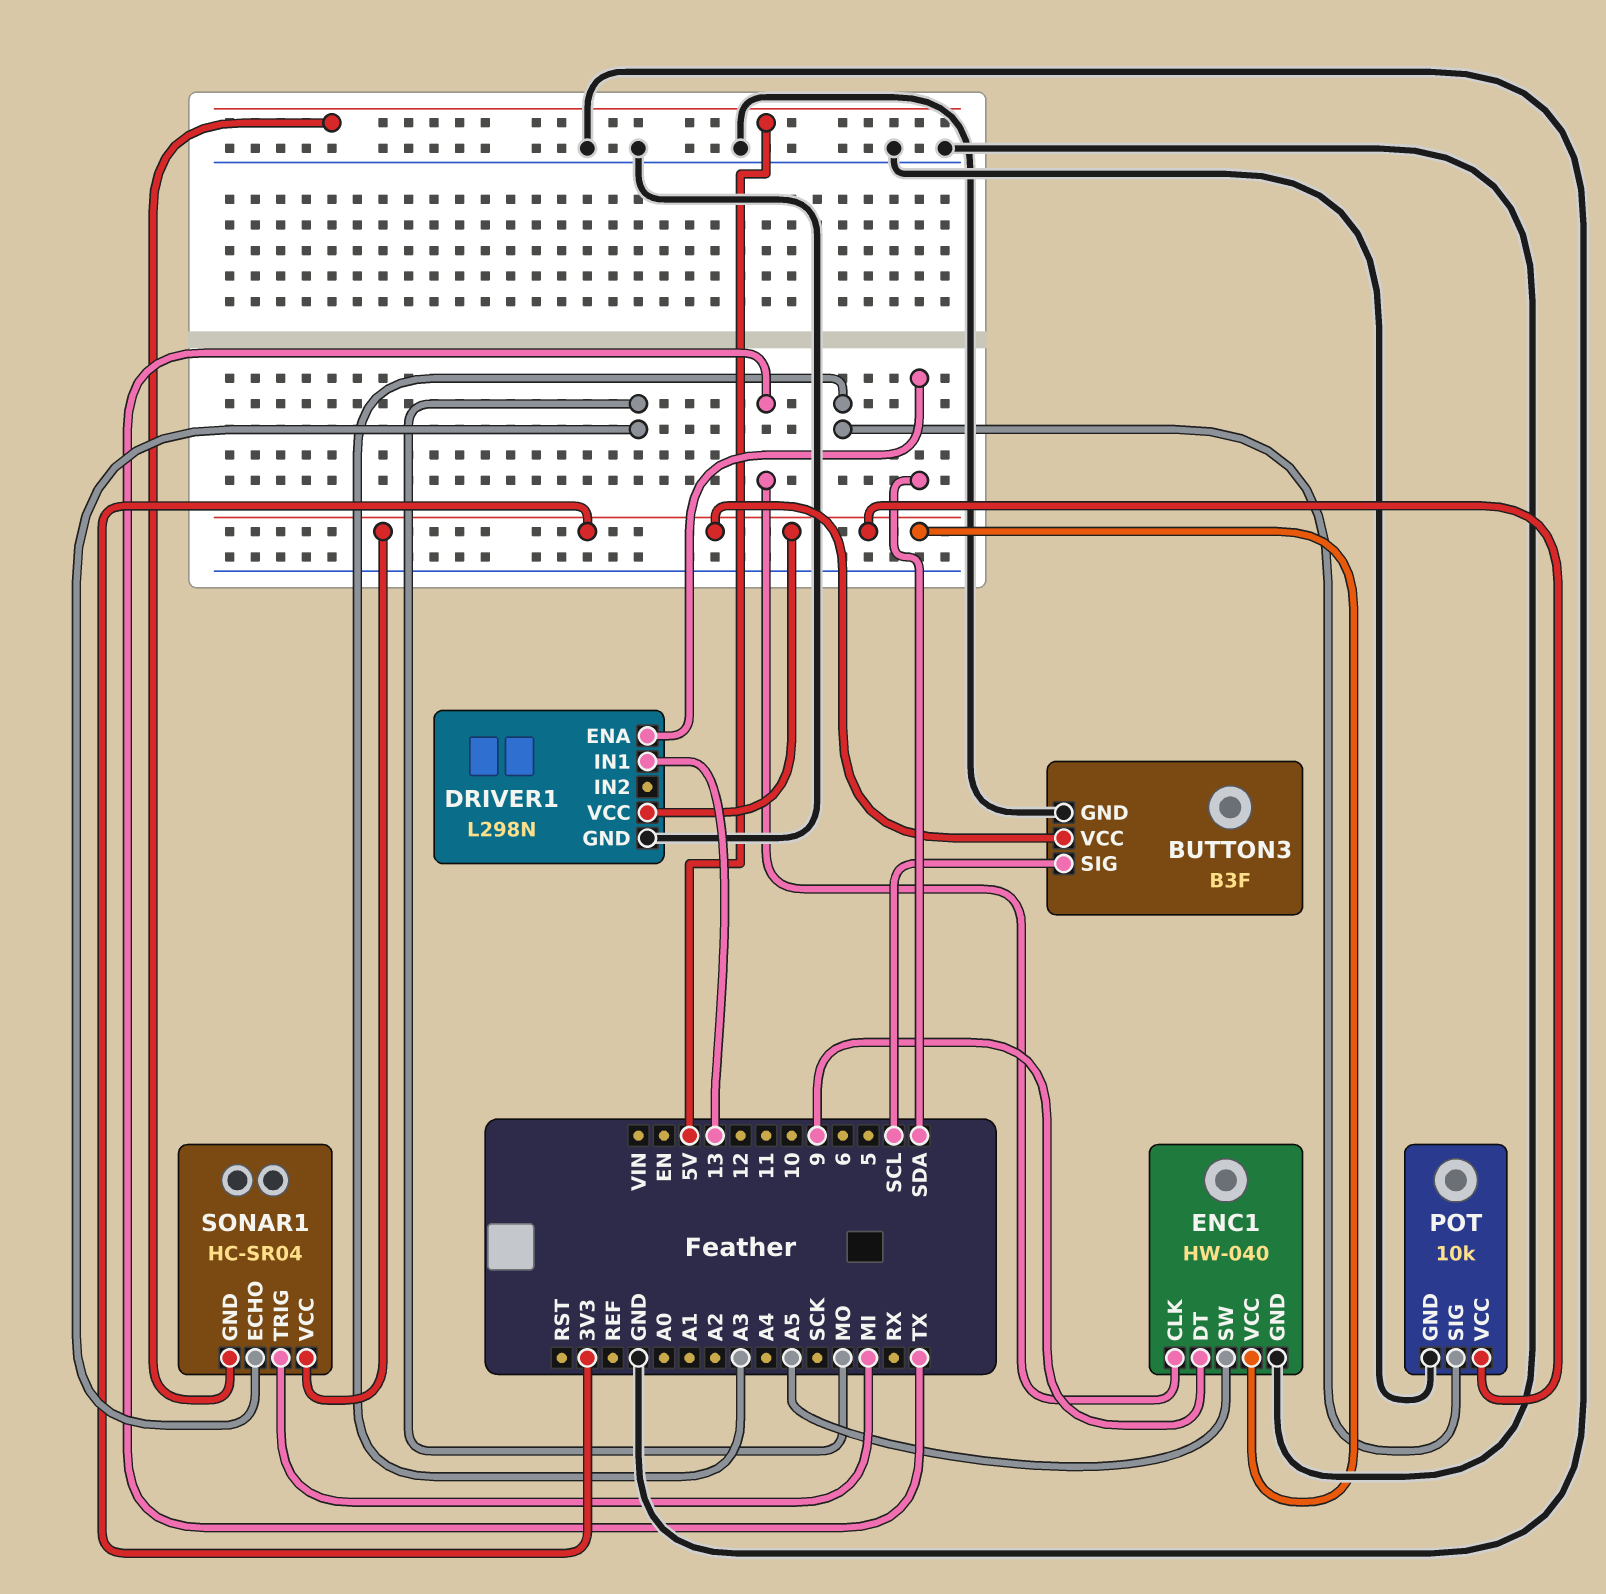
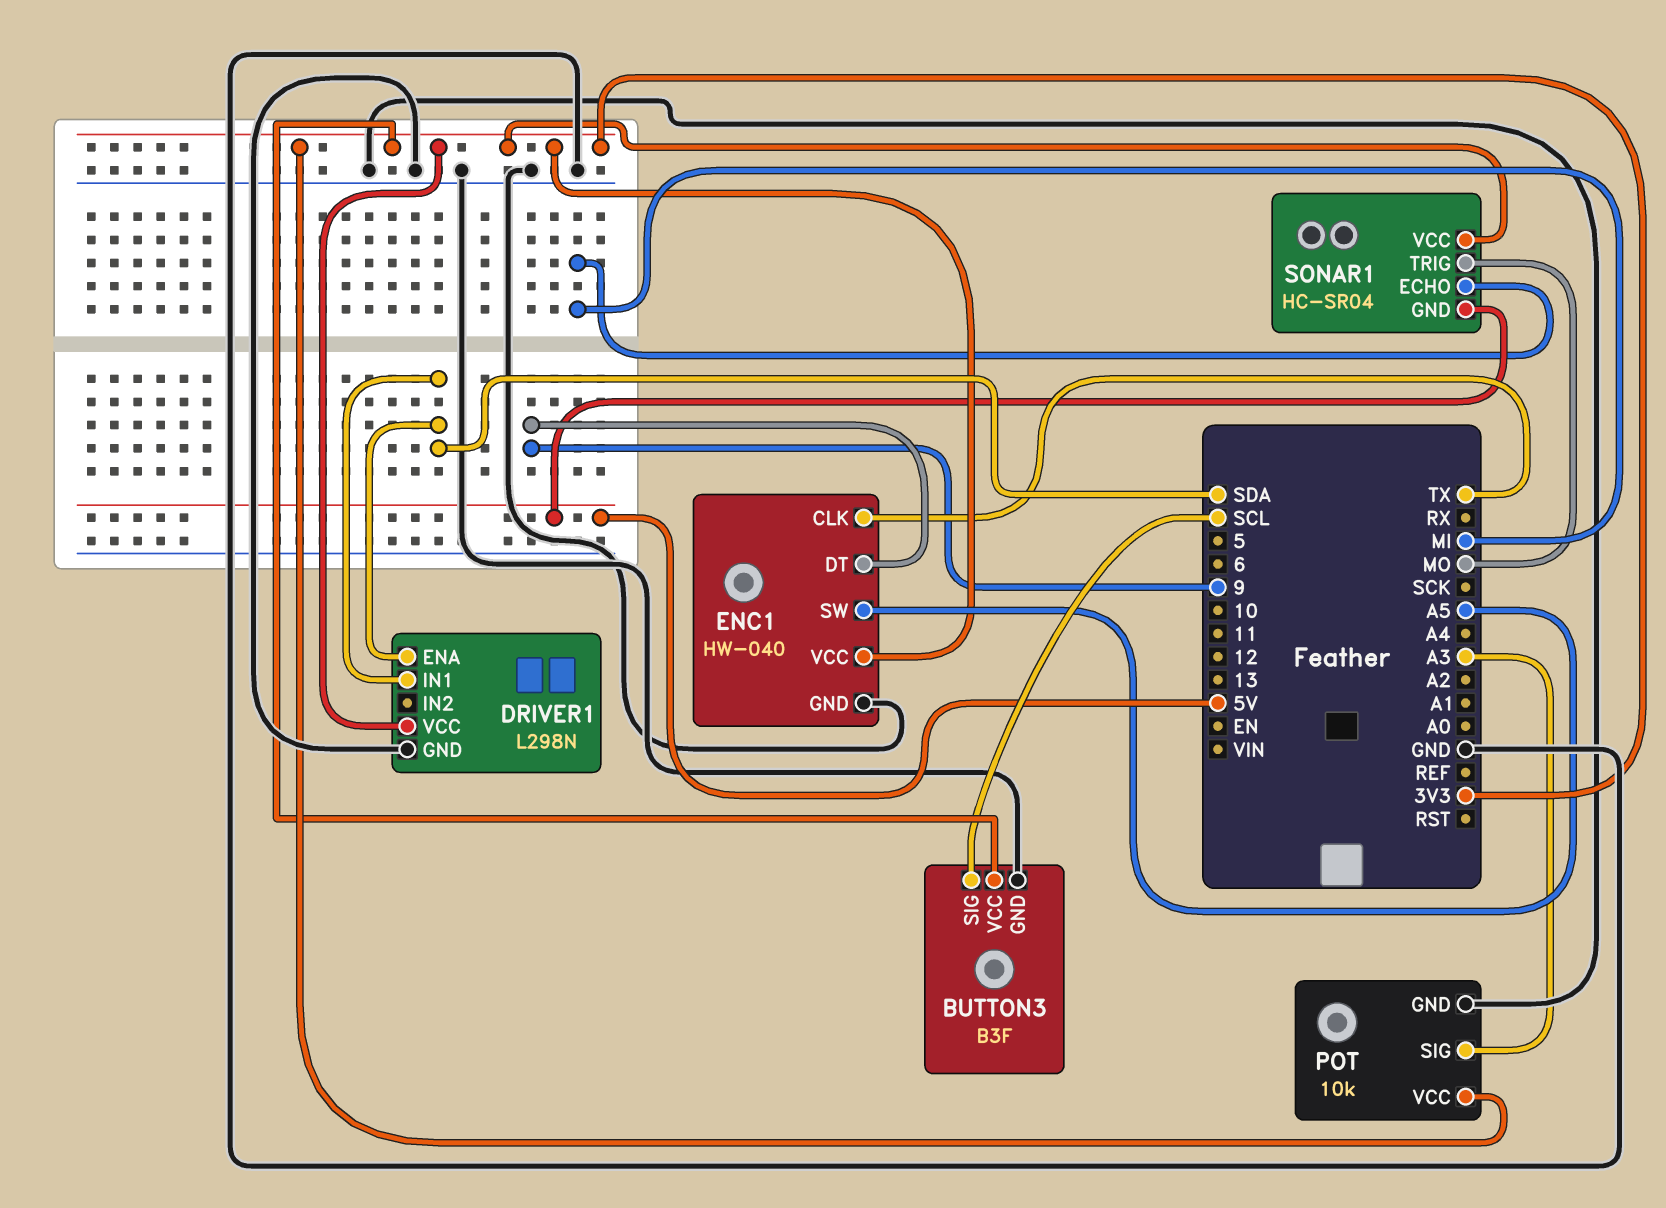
DRIVER1 pin IN1: 13 -> SDA
SONAR1 pin ECHO: MO -> MI
SONAR1 pin TRIG: MI -> MO

